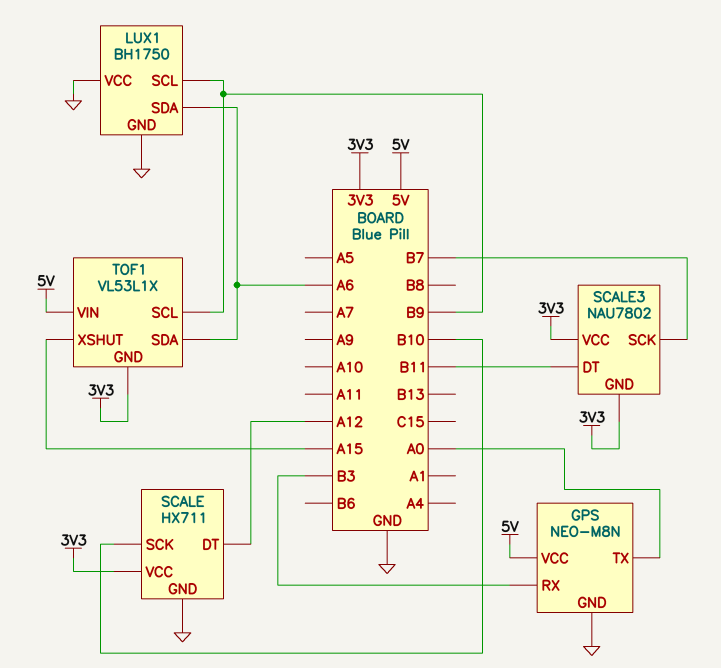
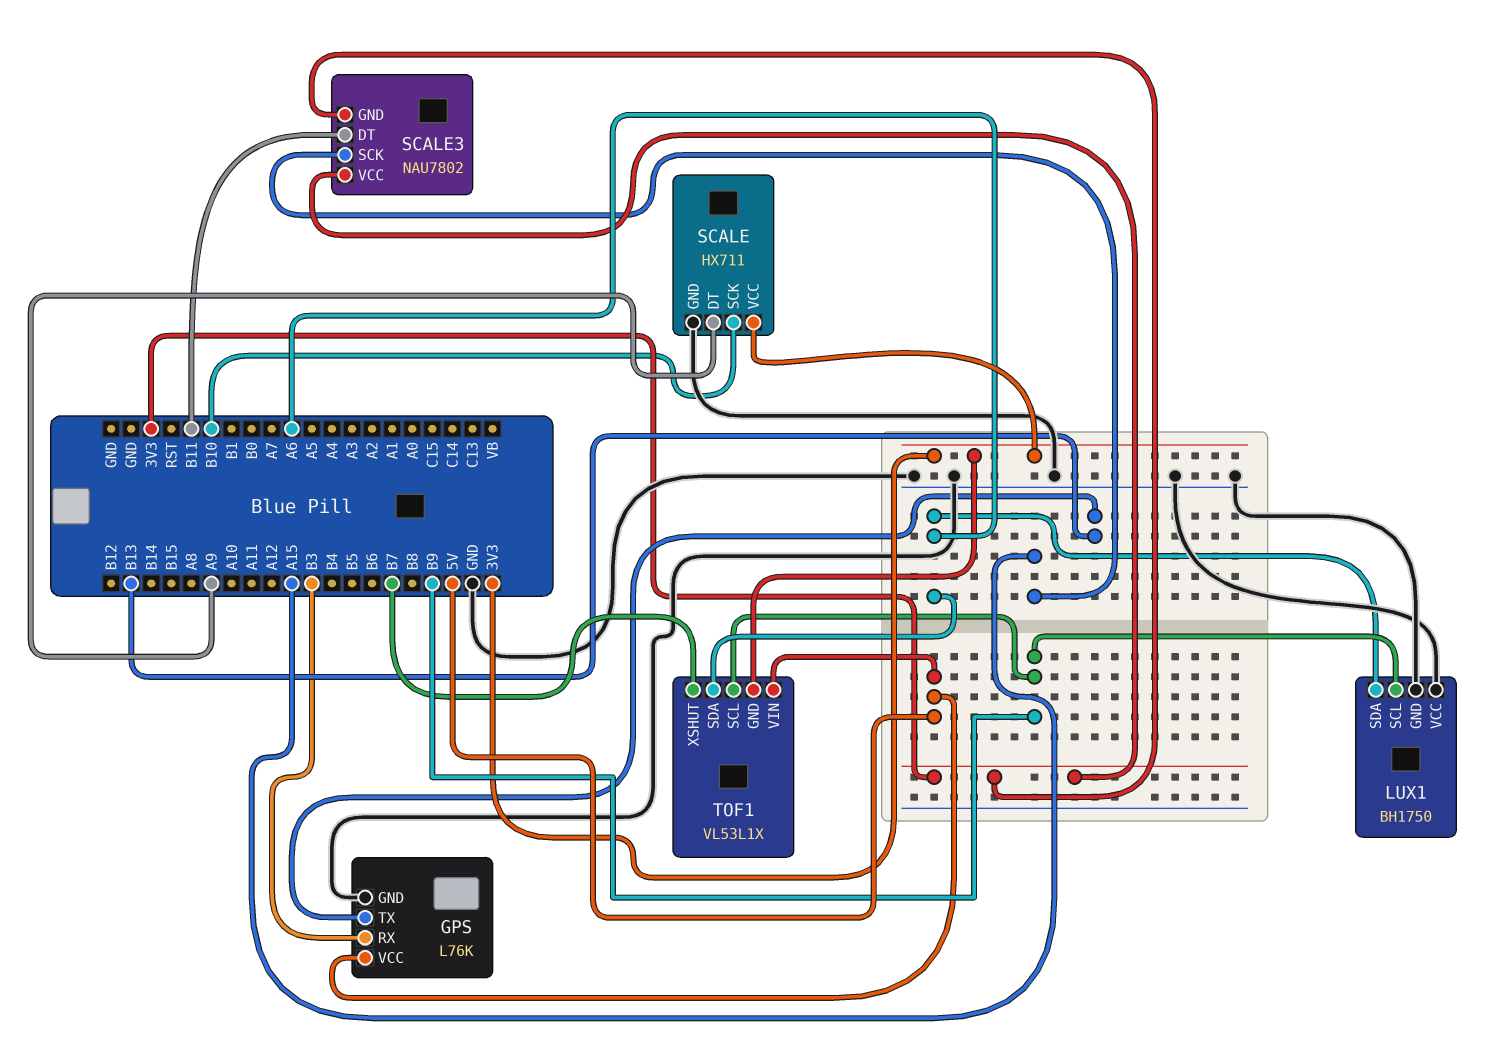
GPS: NEO-M8N -> L76K
GPS pin TX: A0 -> B13
SCALE pin DT: A12 -> A9
SCALE3 pin SCK: B7 -> A15
TOF1 pin XSHUT: A15 -> B7

